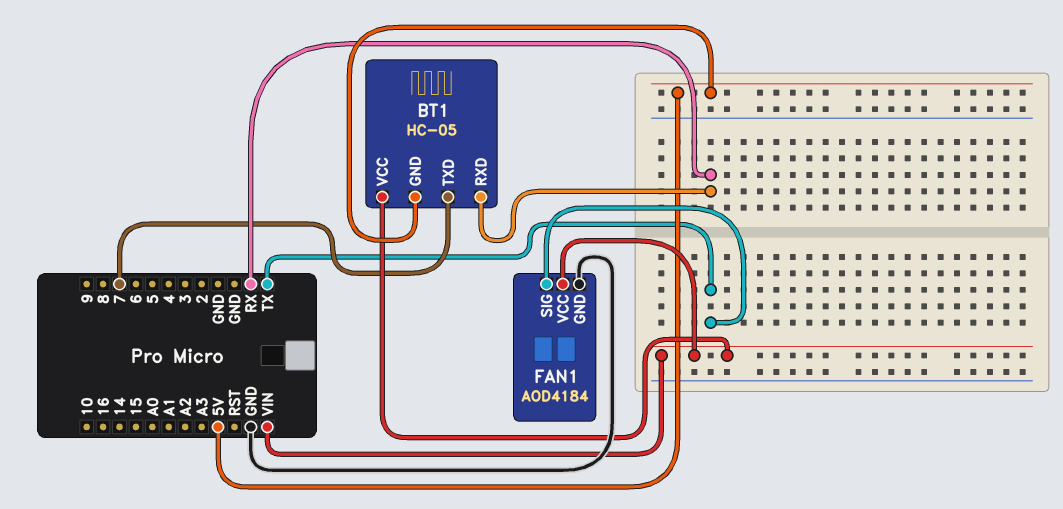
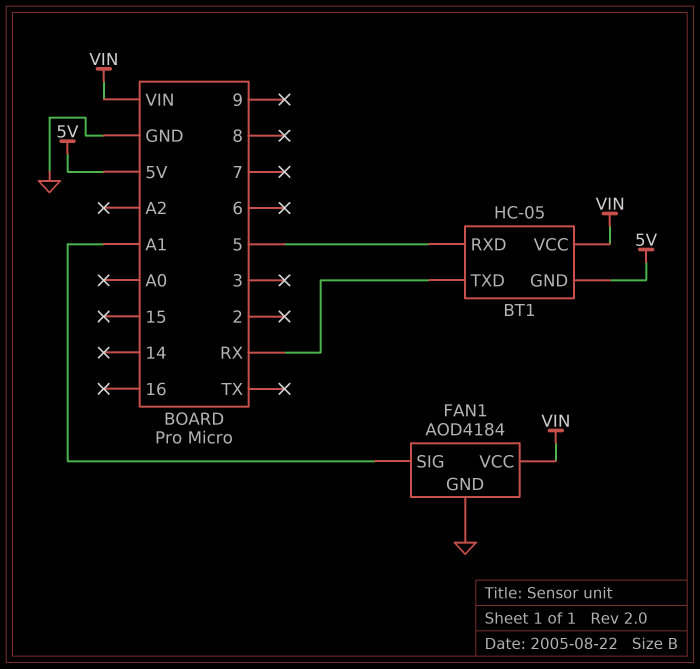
BT1 pin RXD: RX -> 5
BT1 pin TXD: 7 -> RX
FAN1 pin SIG: TX -> A1

